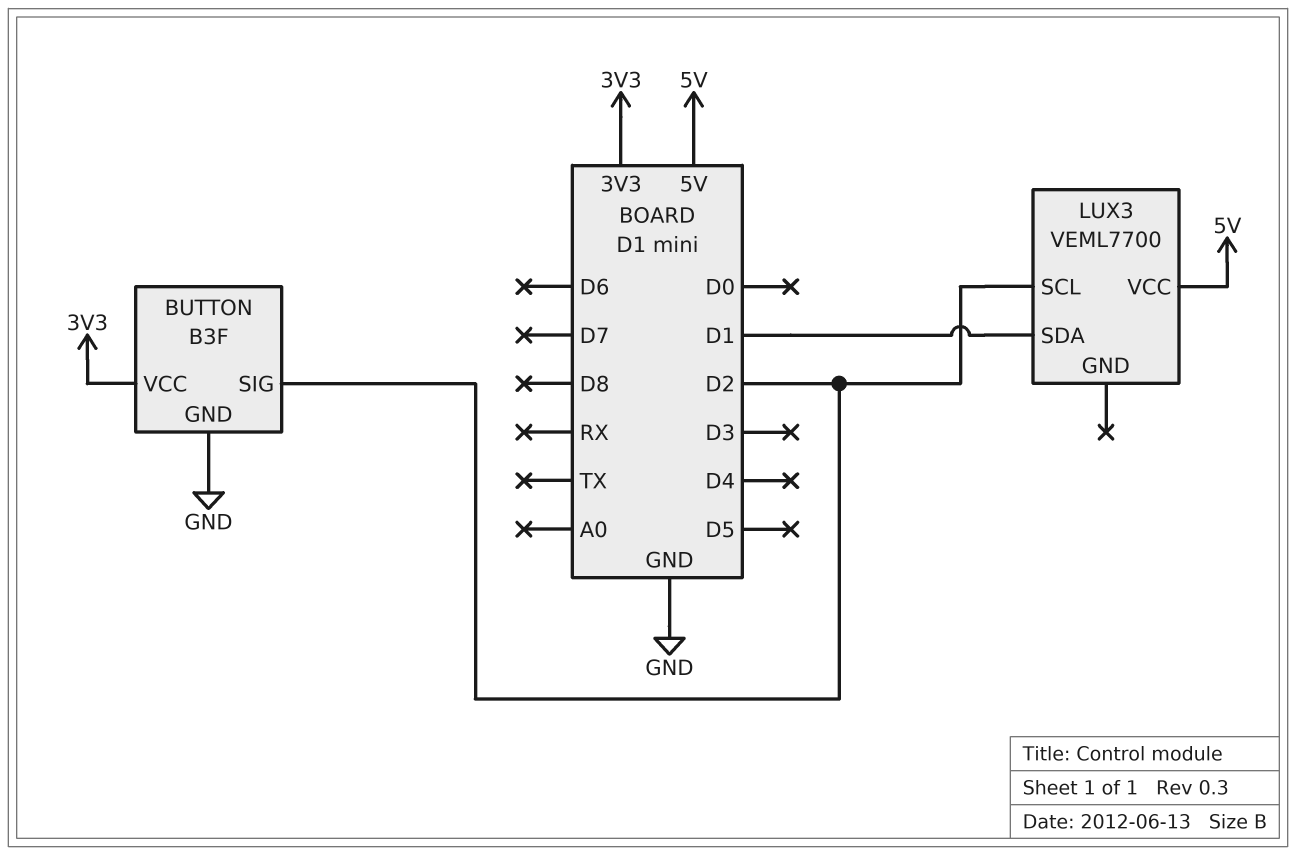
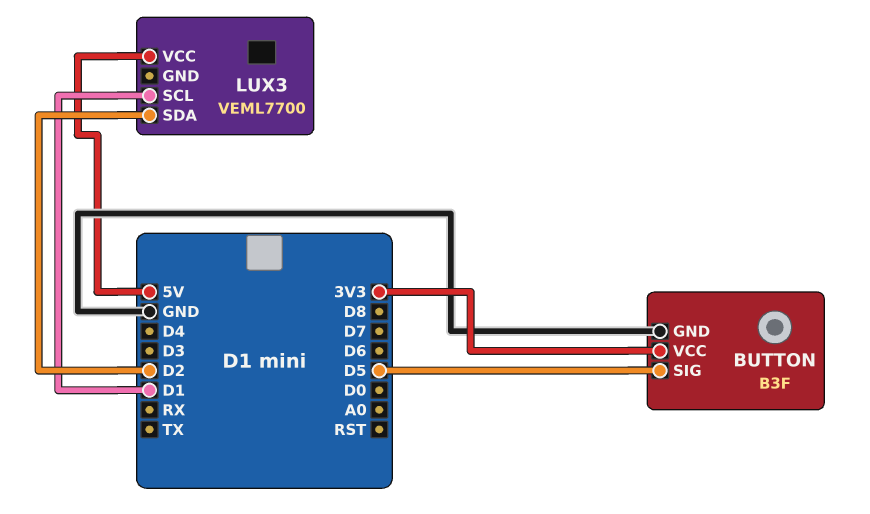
BUTTON pin SIG: D2 -> D5
LUX3 pin SCL: D2 -> D1
LUX3 pin SDA: D1 -> D2

